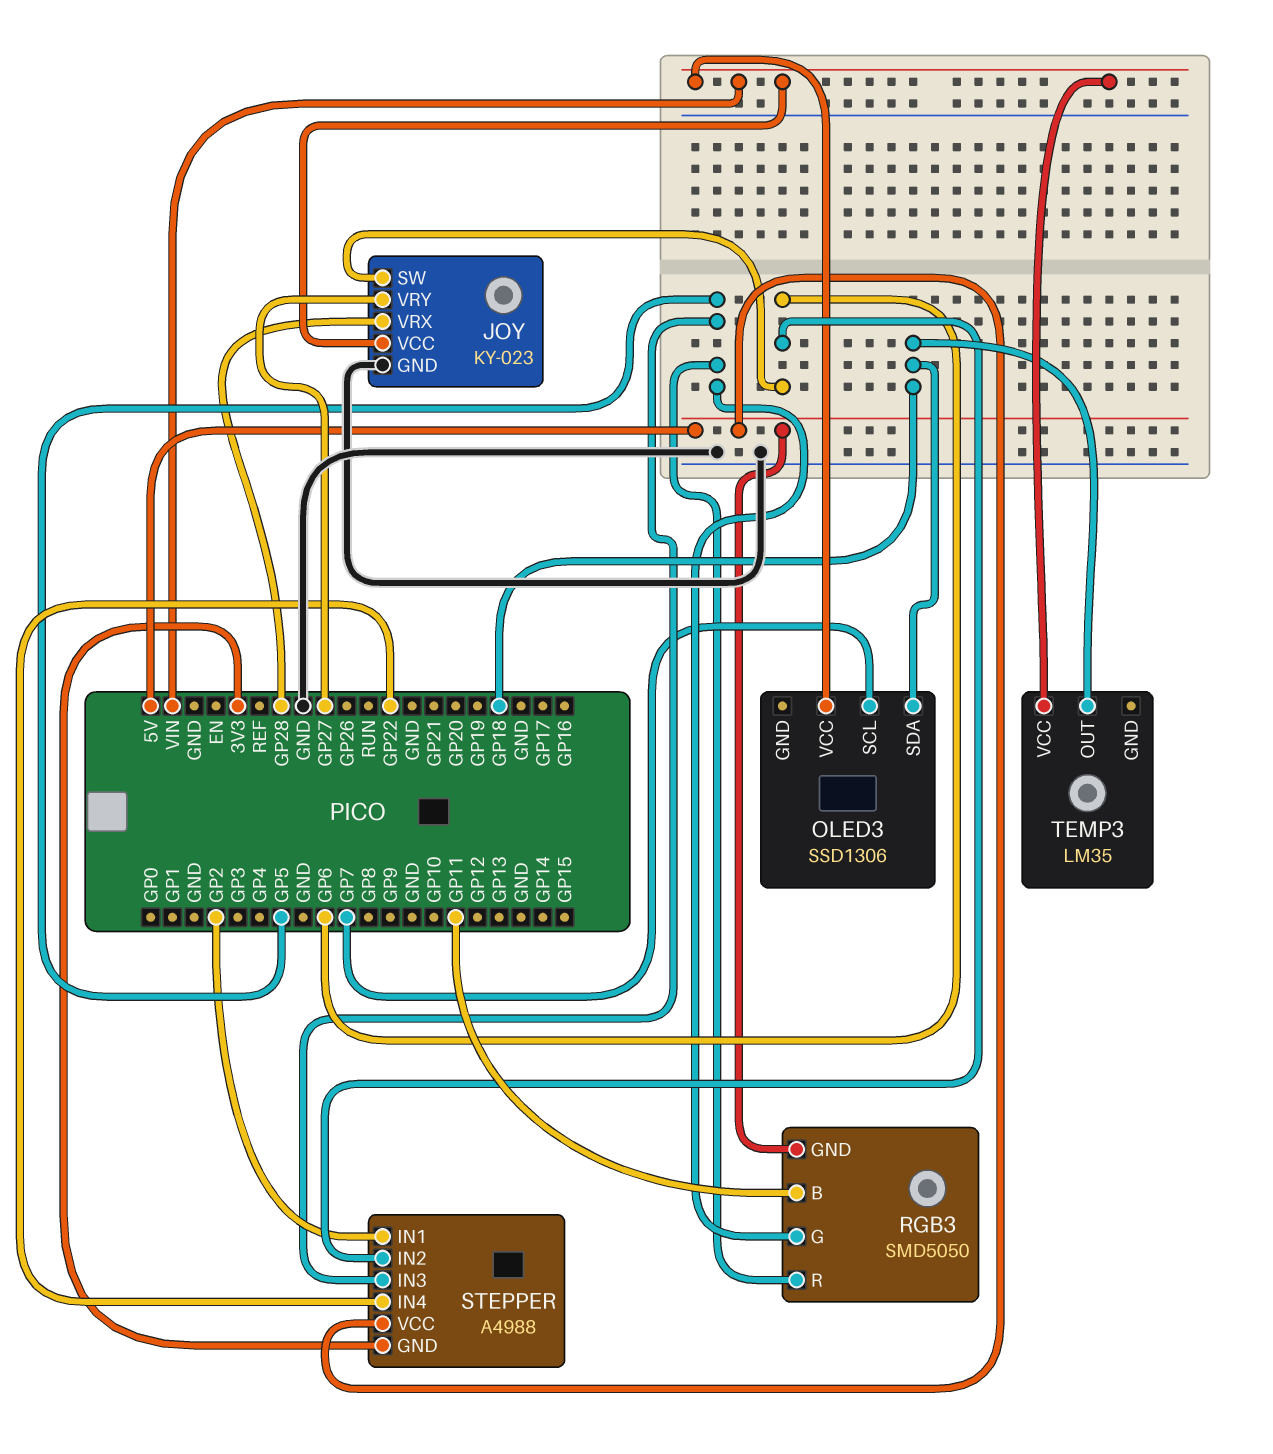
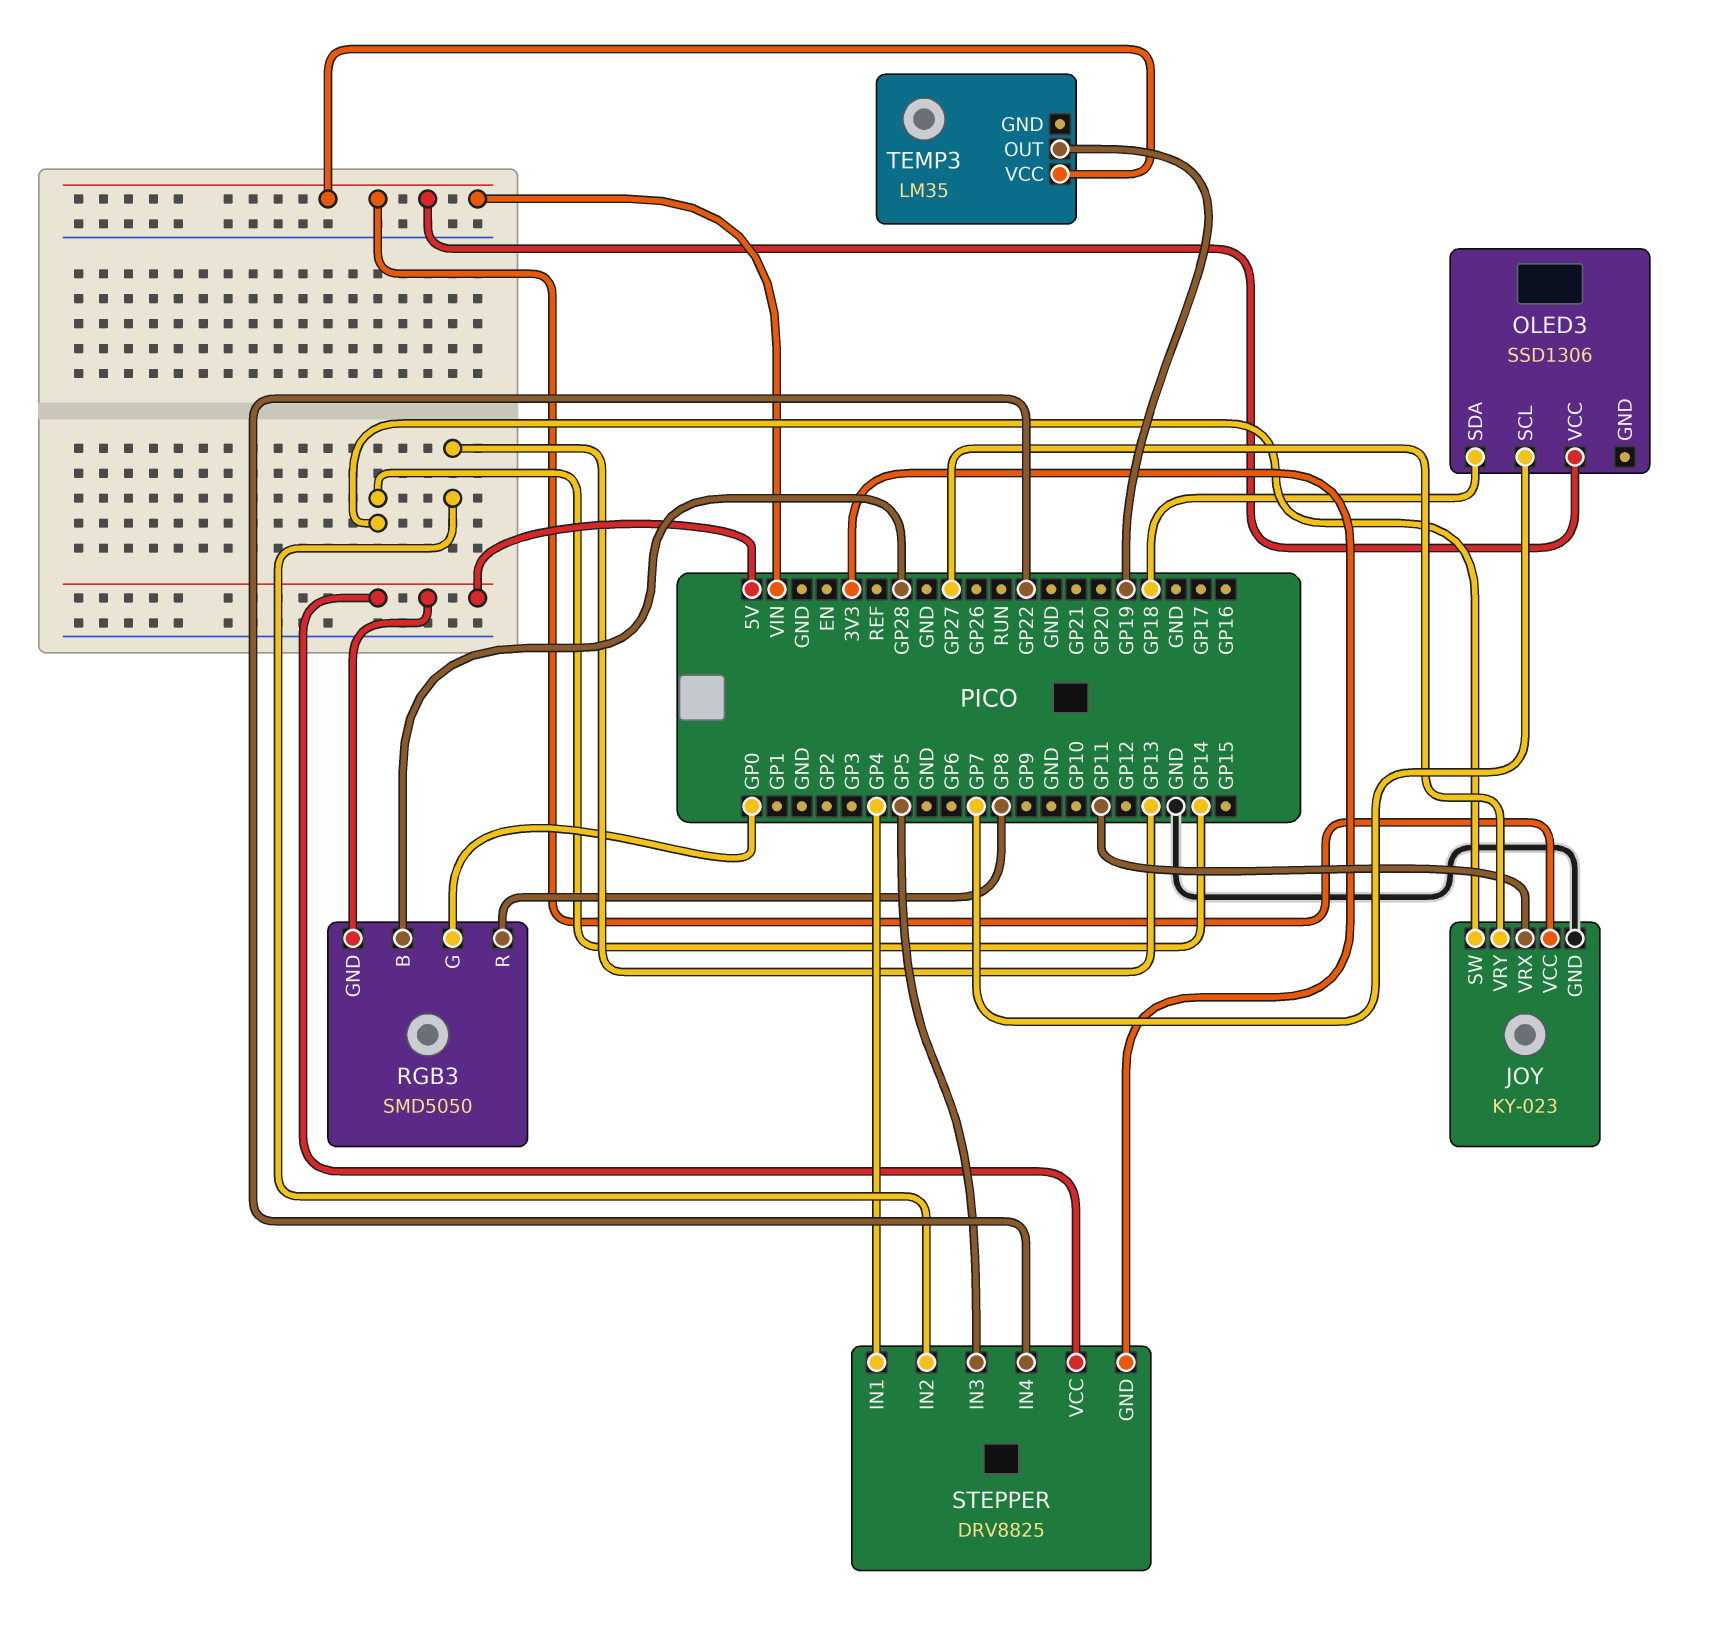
JOY pin SW: GP6 -> GP14
JOY pin VRX: GP28 -> GP11
RGB3 pin B: GP11 -> GP28
RGB3 pin G: GP5 -> GP0
RGB3 pin R: GP5 -> GP8
STEPPER: A4988 -> DRV8825
STEPPER pin IN1: GP2 -> GP4
STEPPER pin IN2: GP6 -> GP13
TEMP3 pin OUT: GP18 -> GP19

